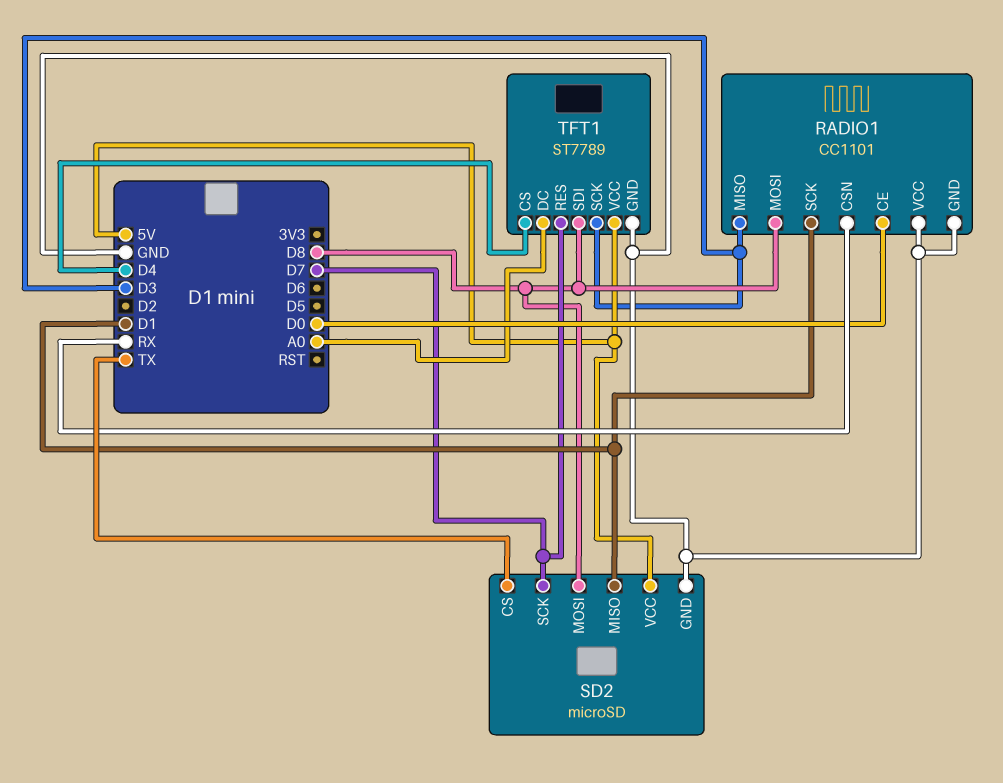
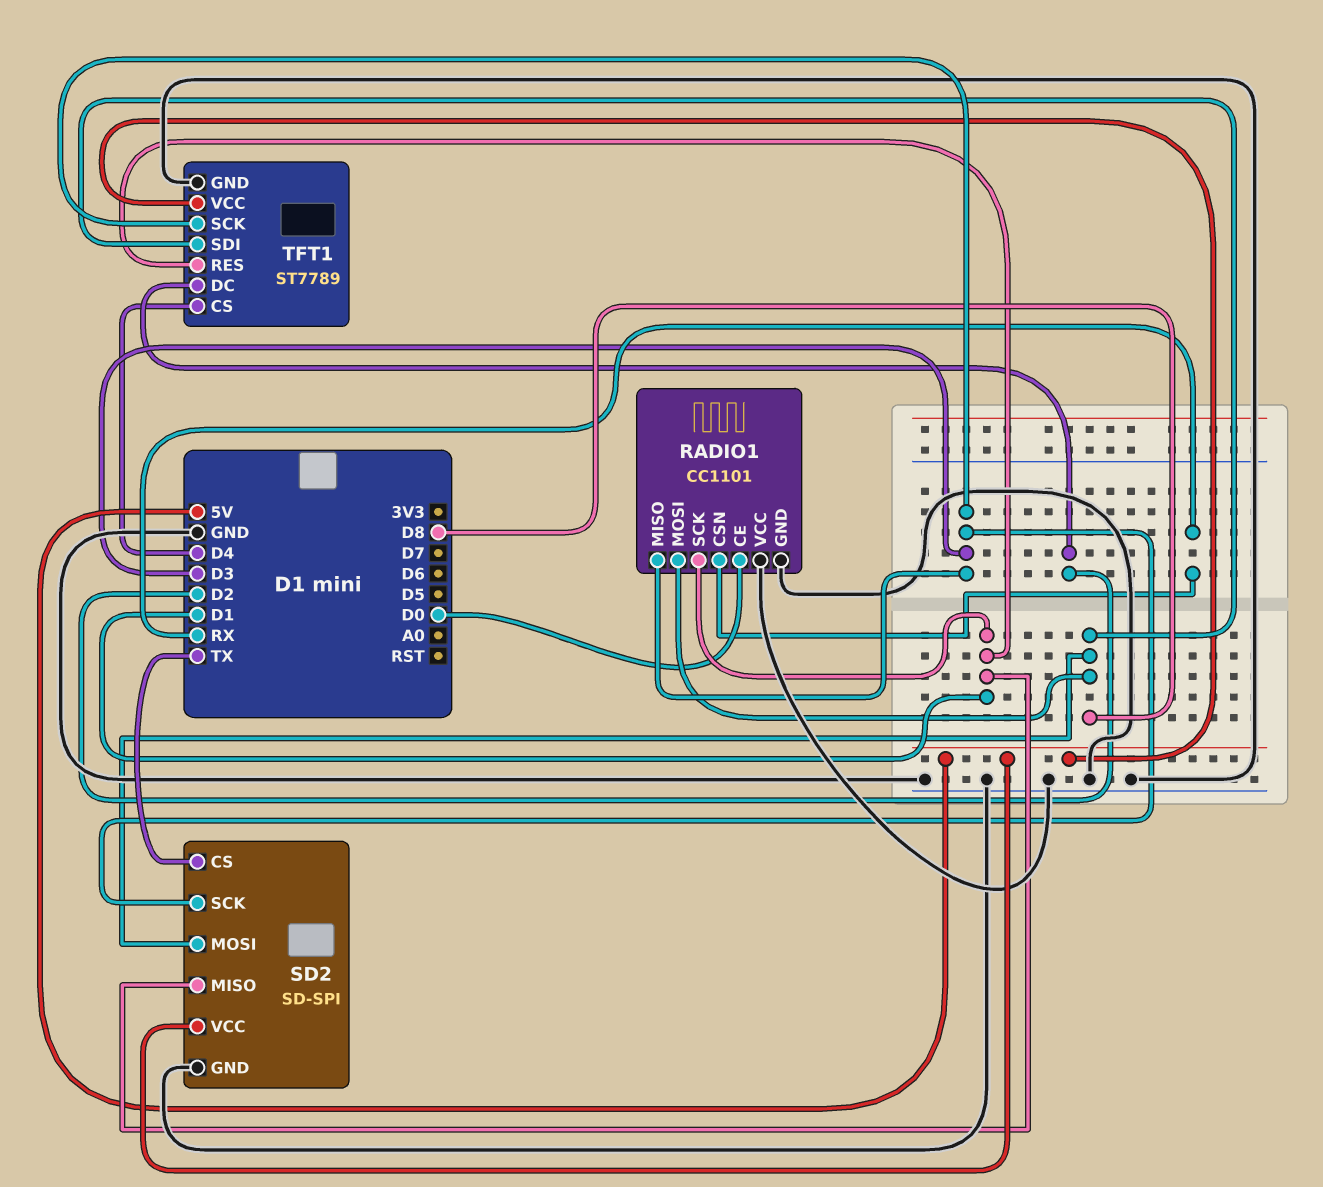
SD2: microSD -> SD-SPI
SD2 pin SCK: D7 -> D3
TFT1 pin DC: A0 -> D2
TFT1 pin RES: D7 -> D1

